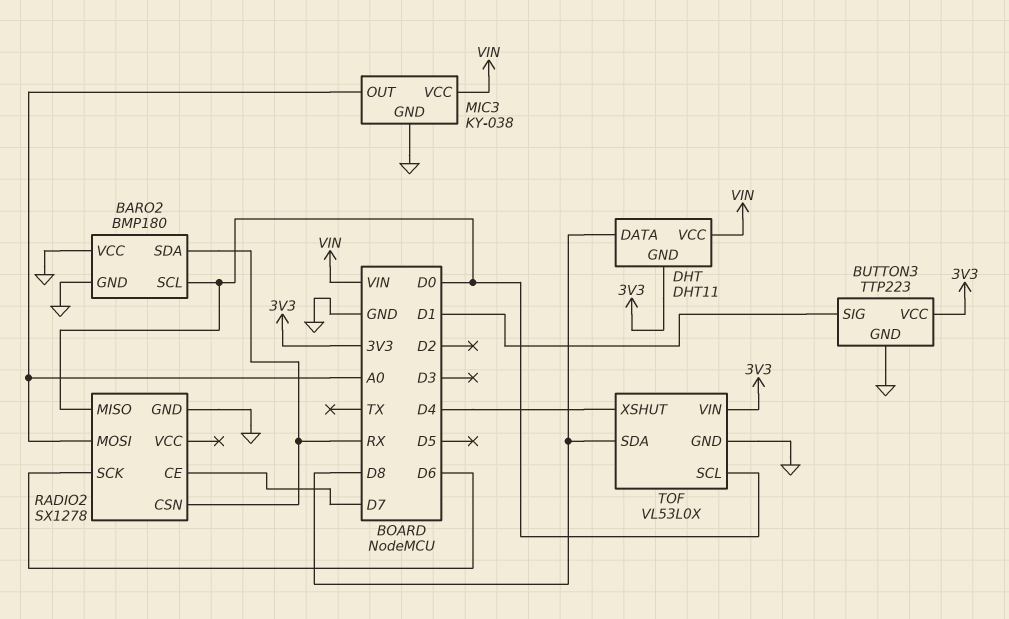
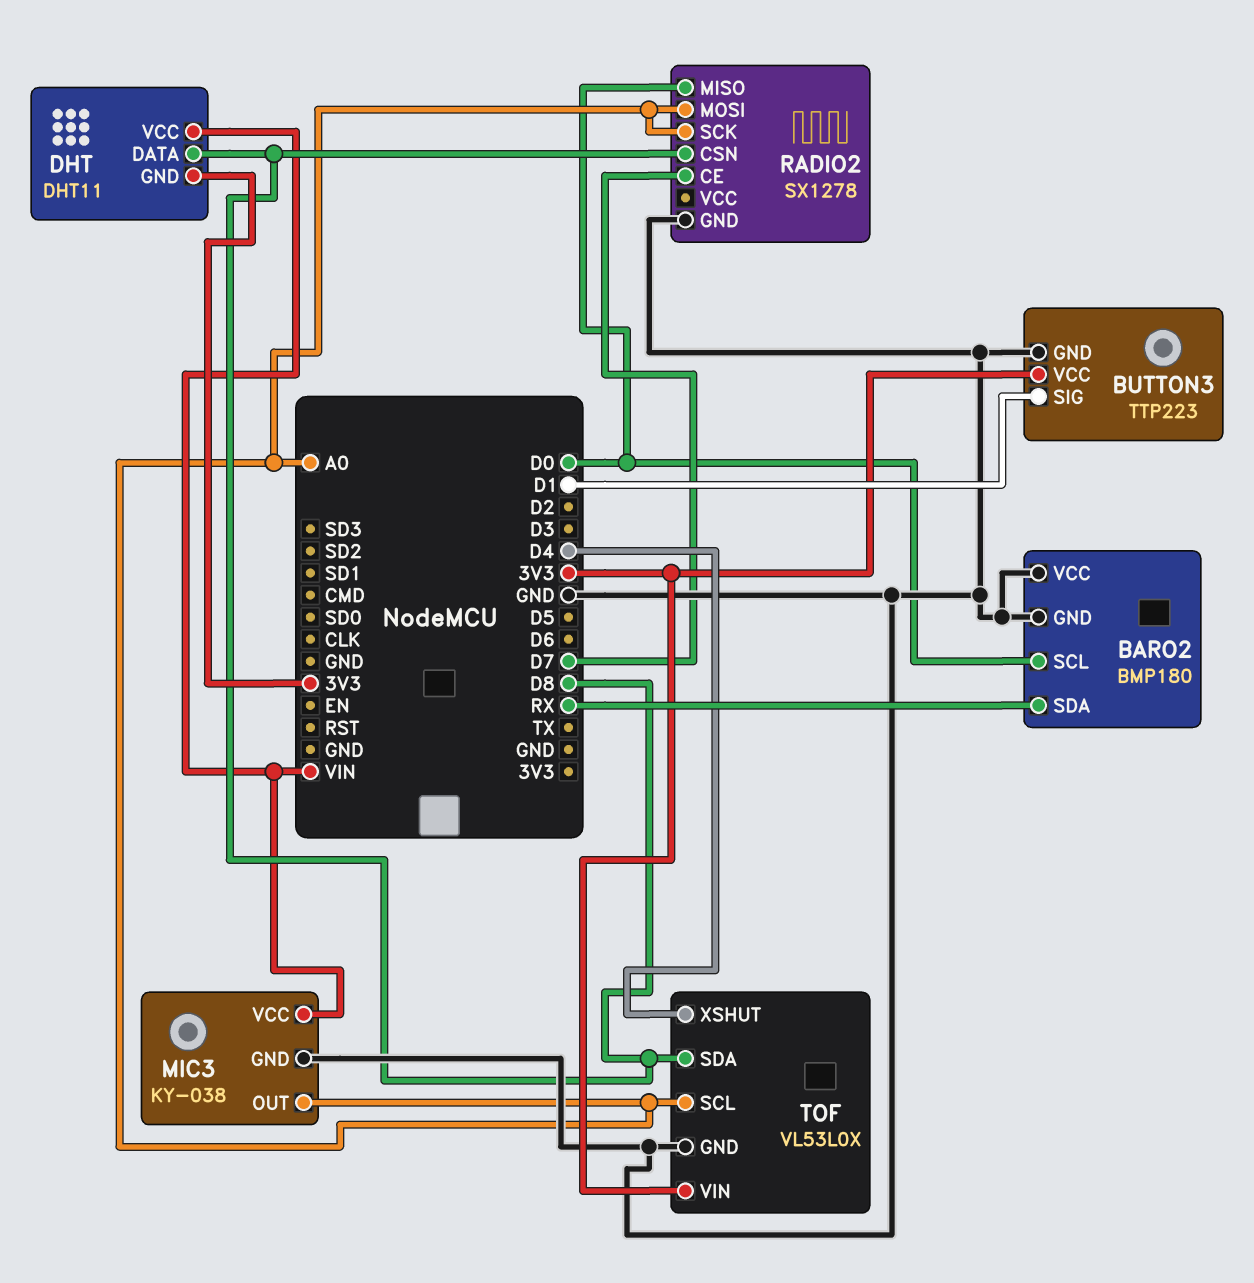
RADIO2 pin CSN: RX -> D8
RADIO2 pin SCK: D6 -> A0
TOF pin SCL: D0 -> A0

